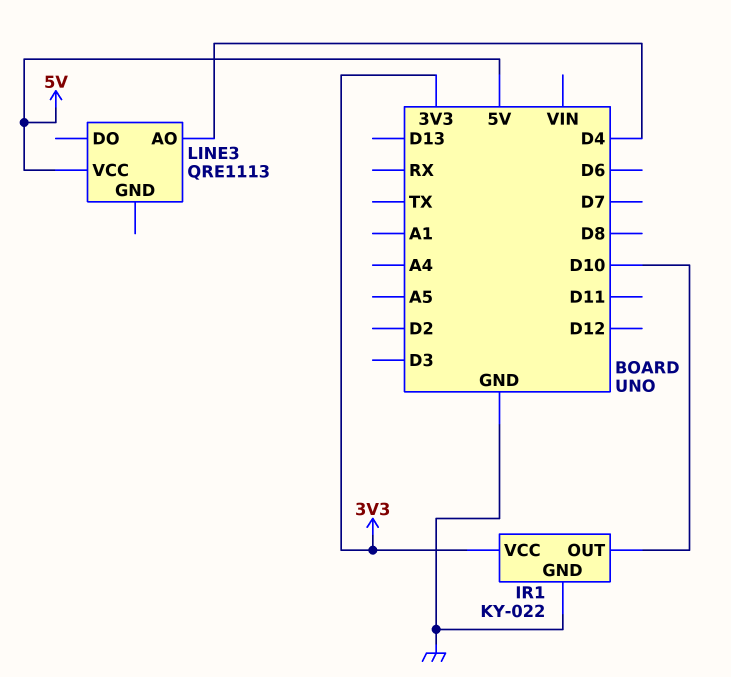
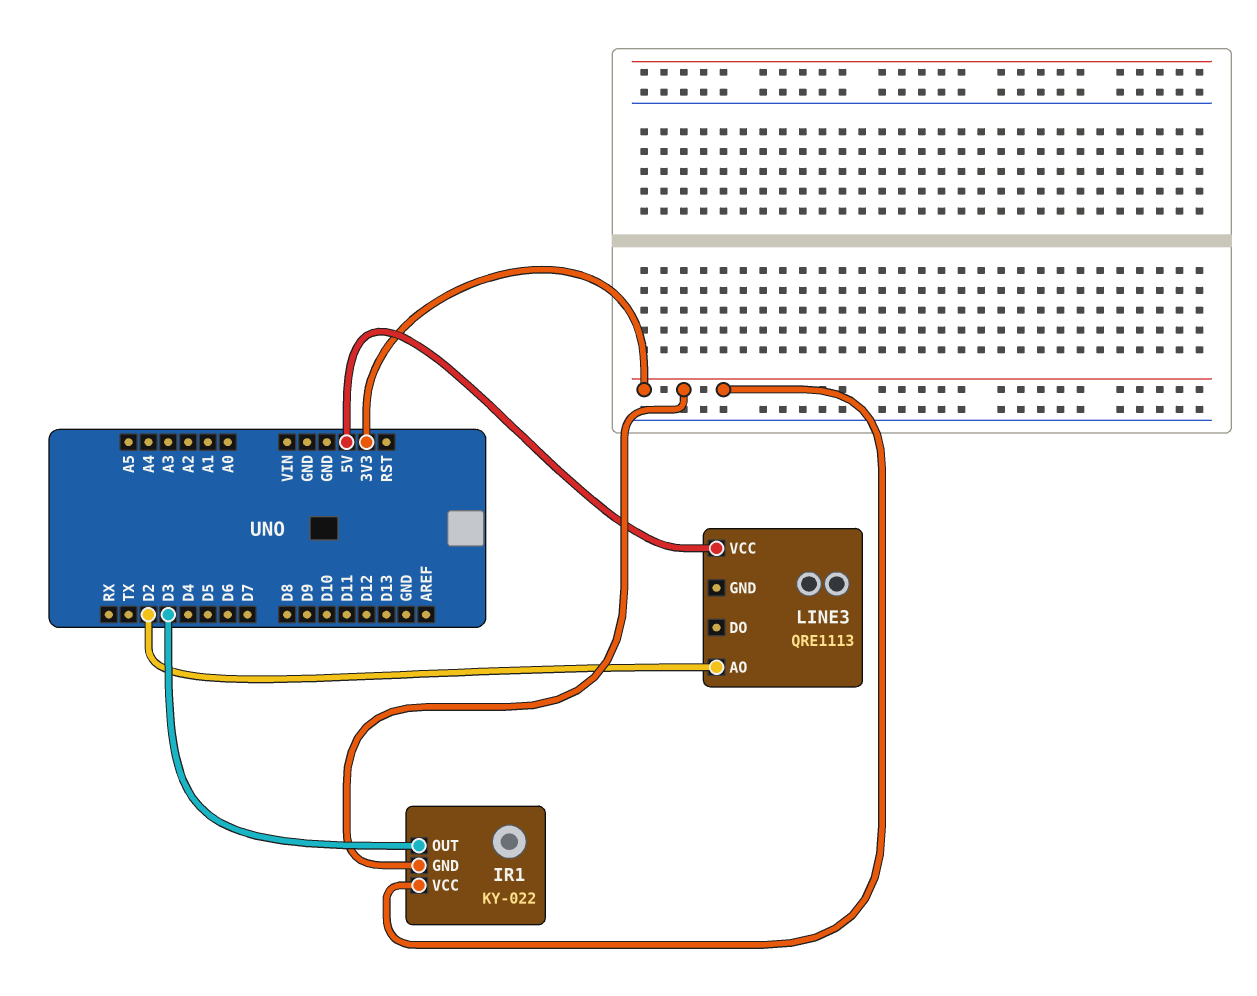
IR1 pin GND: GND -> 3V3
IR1 pin OUT: D10 -> D3
LINE3 pin AO: D4 -> D2

